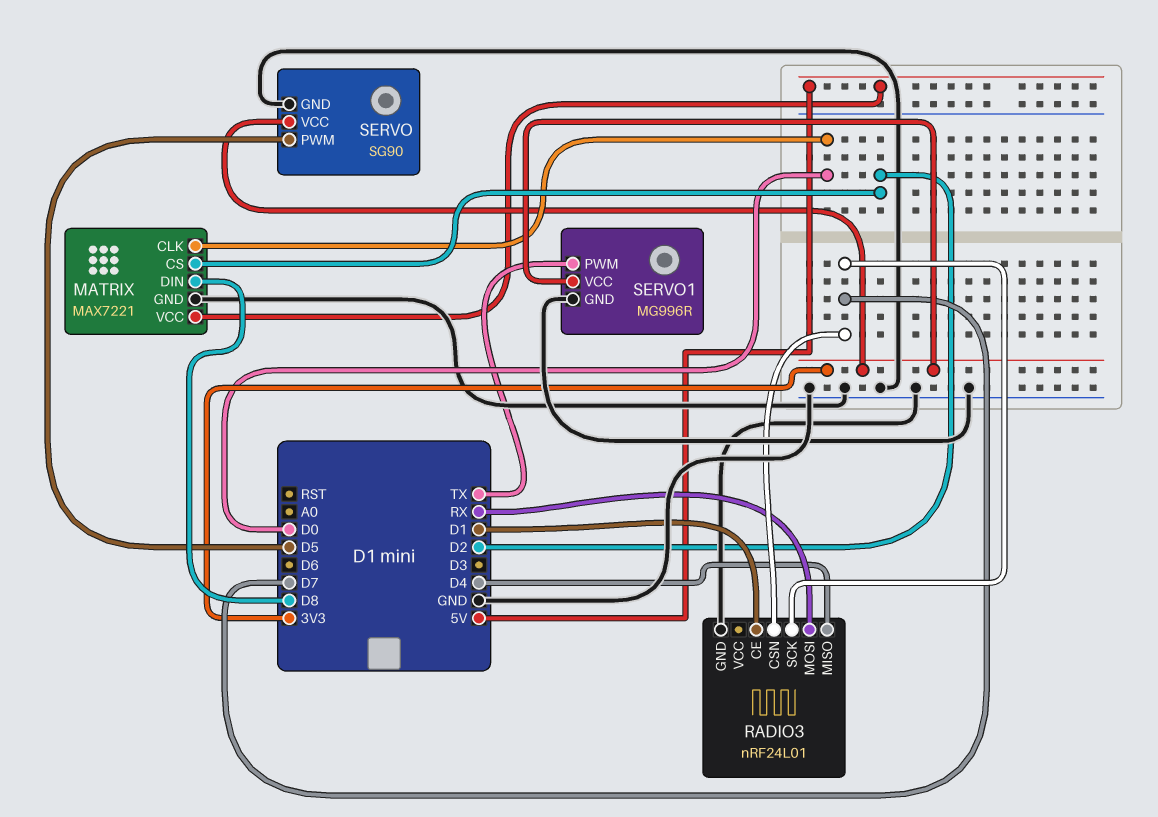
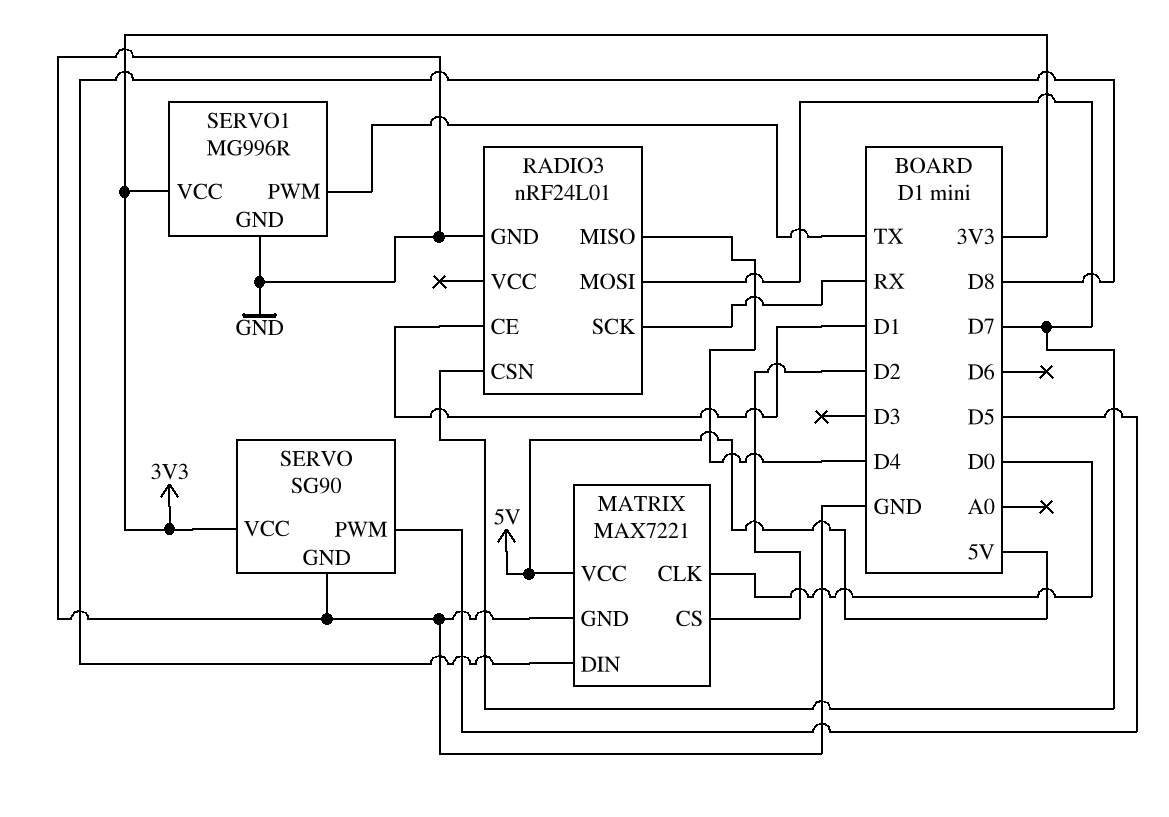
RADIO3 pin MOSI: RX -> D7
RADIO3 pin SCK: D7 -> RX

